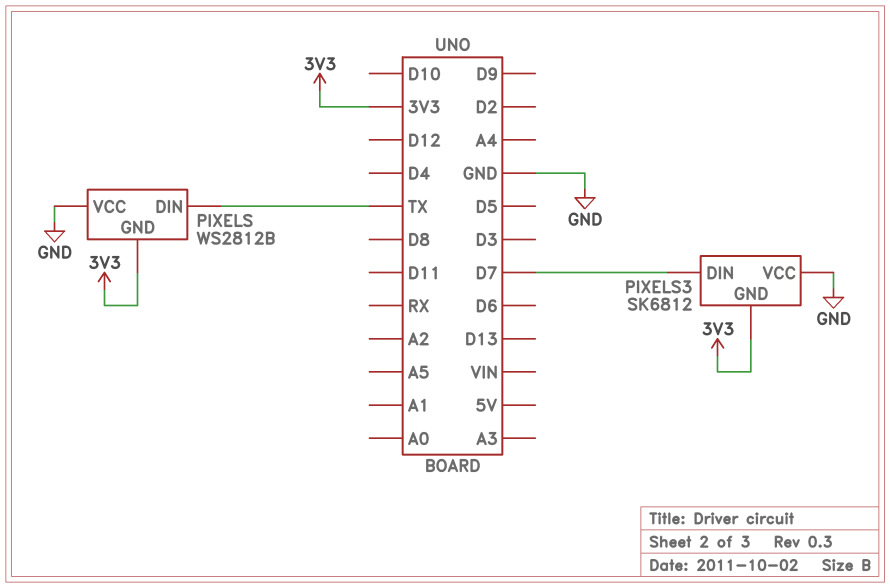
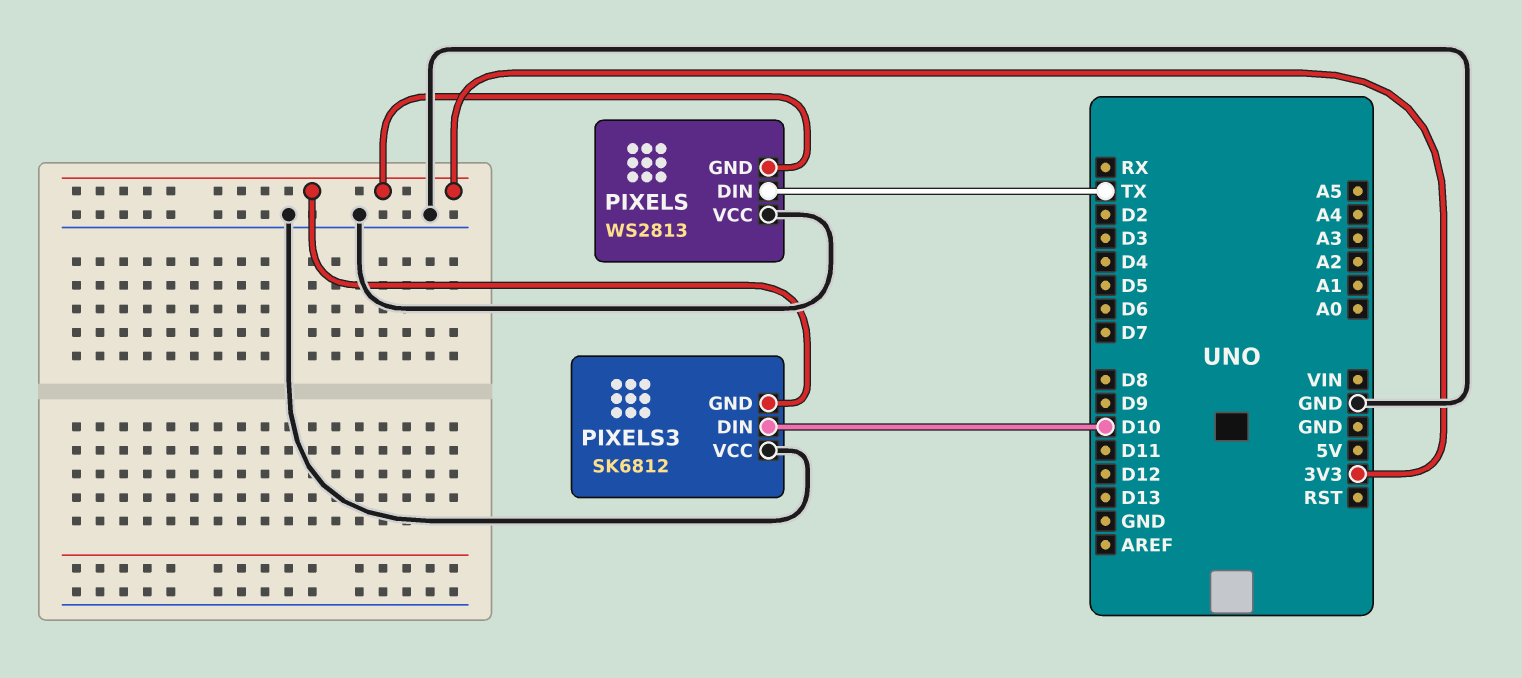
PIXELS: WS2812B -> WS2813
PIXELS3 pin DIN: D7 -> D10

